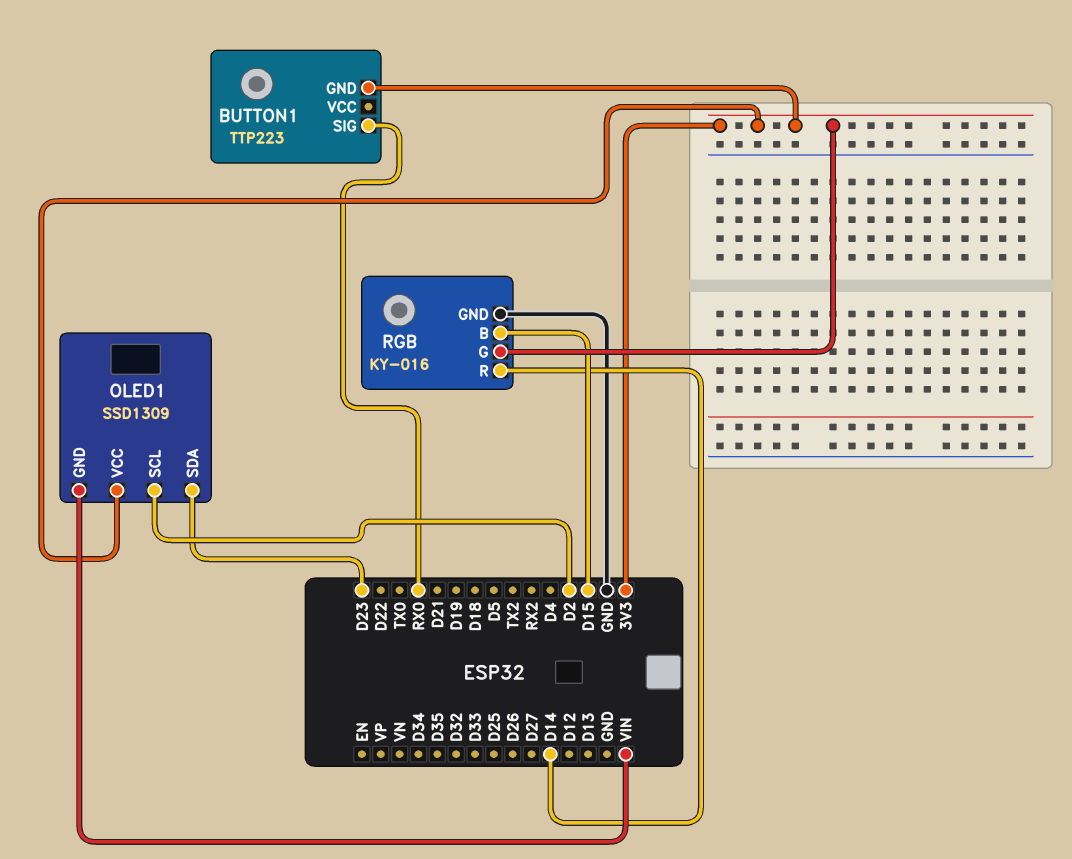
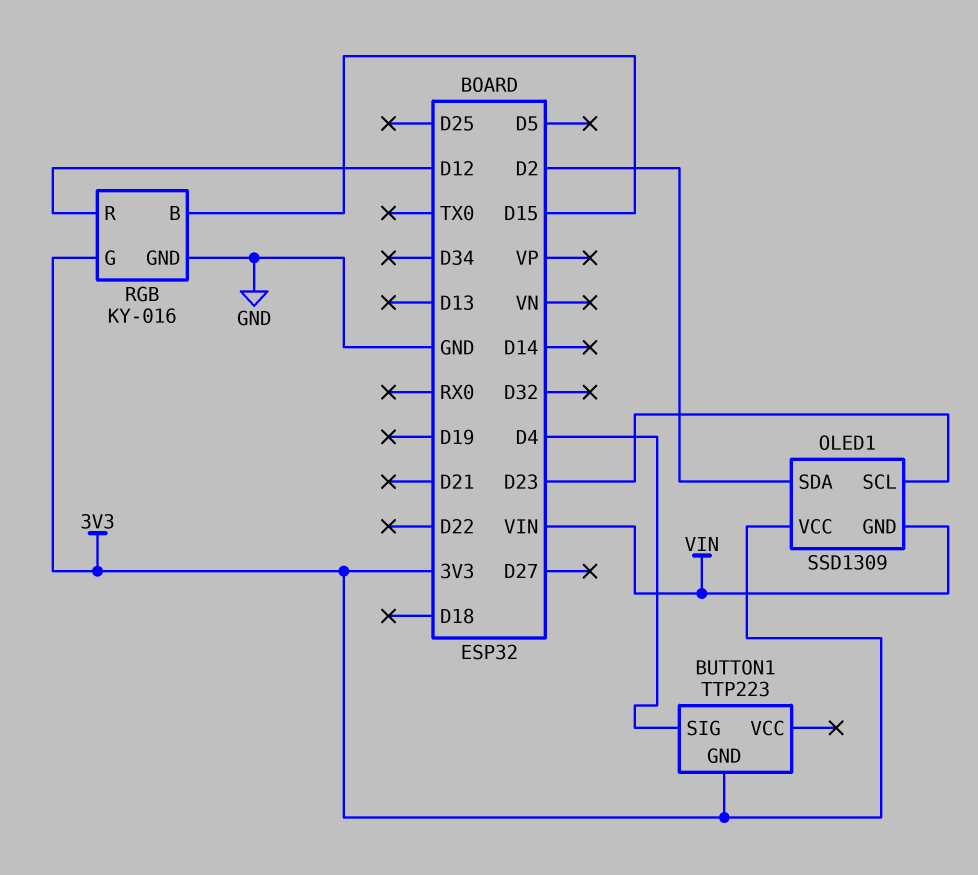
BUTTON1 pin SIG: RX0 -> D4
OLED1 pin SCL: D2 -> D23
OLED1 pin SDA: D23 -> D2
RGB pin R: D14 -> D12

